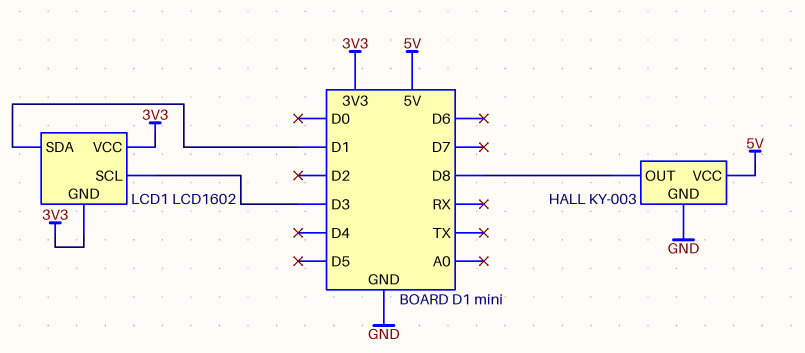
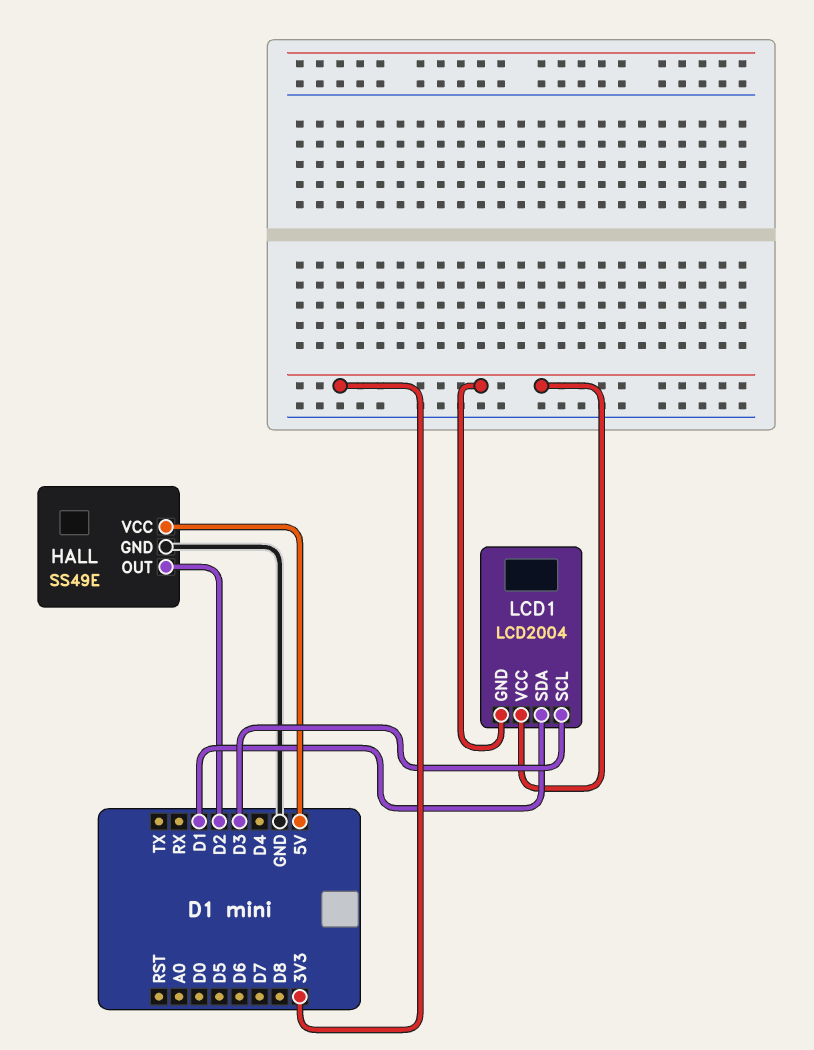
HALL: KY-003 -> SS49E
HALL pin OUT: D8 -> D2
LCD1: LCD1602 -> LCD2004

